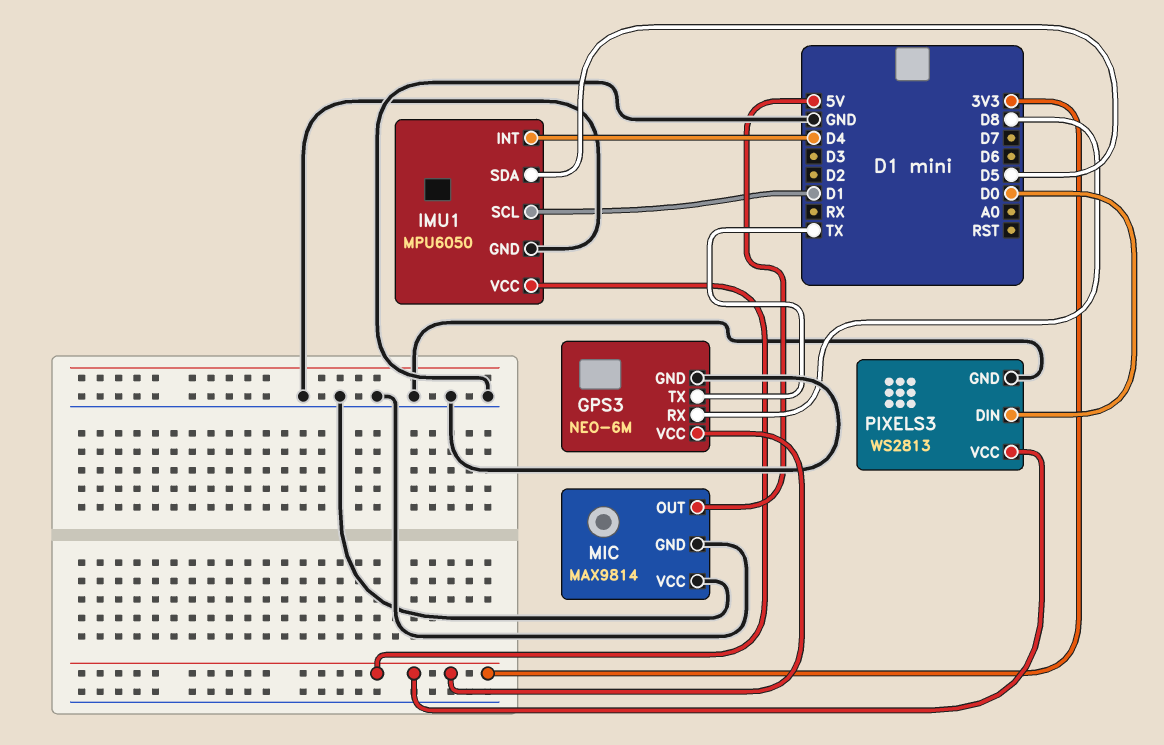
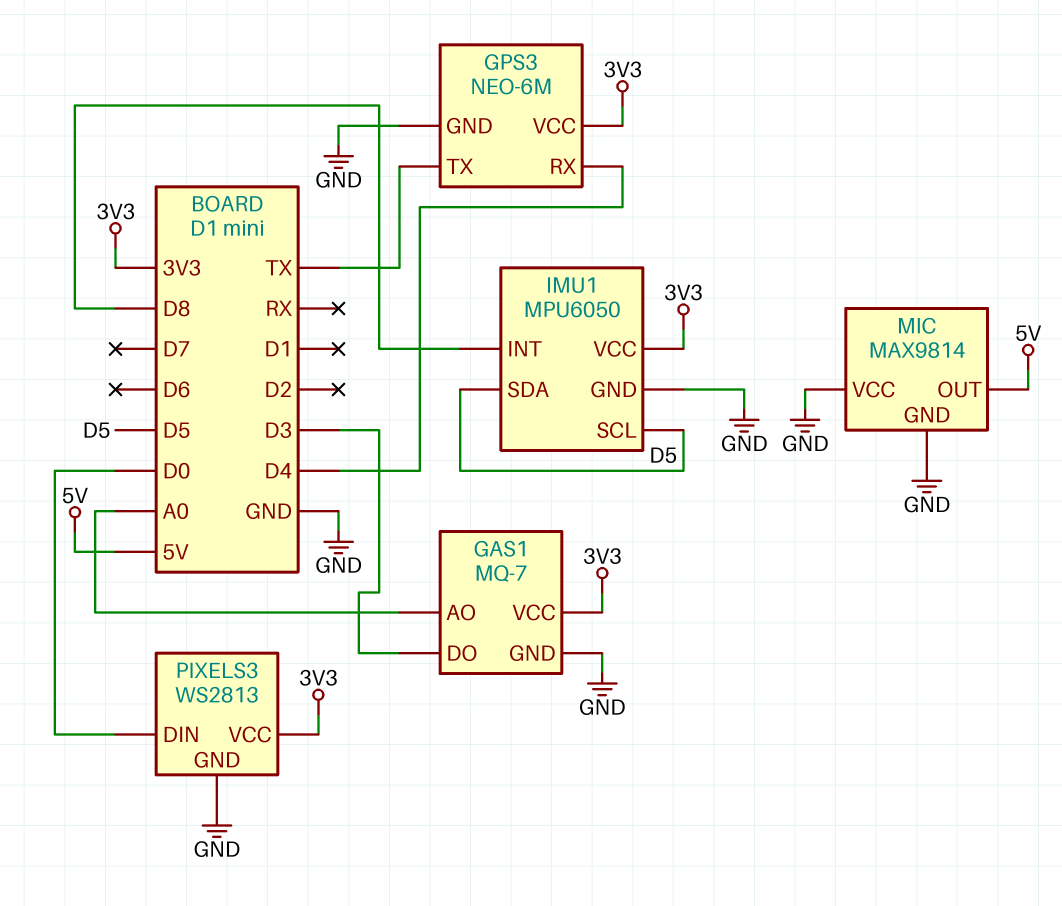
GAS1: none -> MQ-7
GAS1 pin AO: none -> A0
GAS1 pin DO: none -> D3
GAS1 pin GND: none -> GND
GAS1 pin VCC: none -> 3V3
GPS3 pin RX: D8 -> D4
IMU1 pin INT: D4 -> D8
IMU1 pin SCL: D1 -> D5

